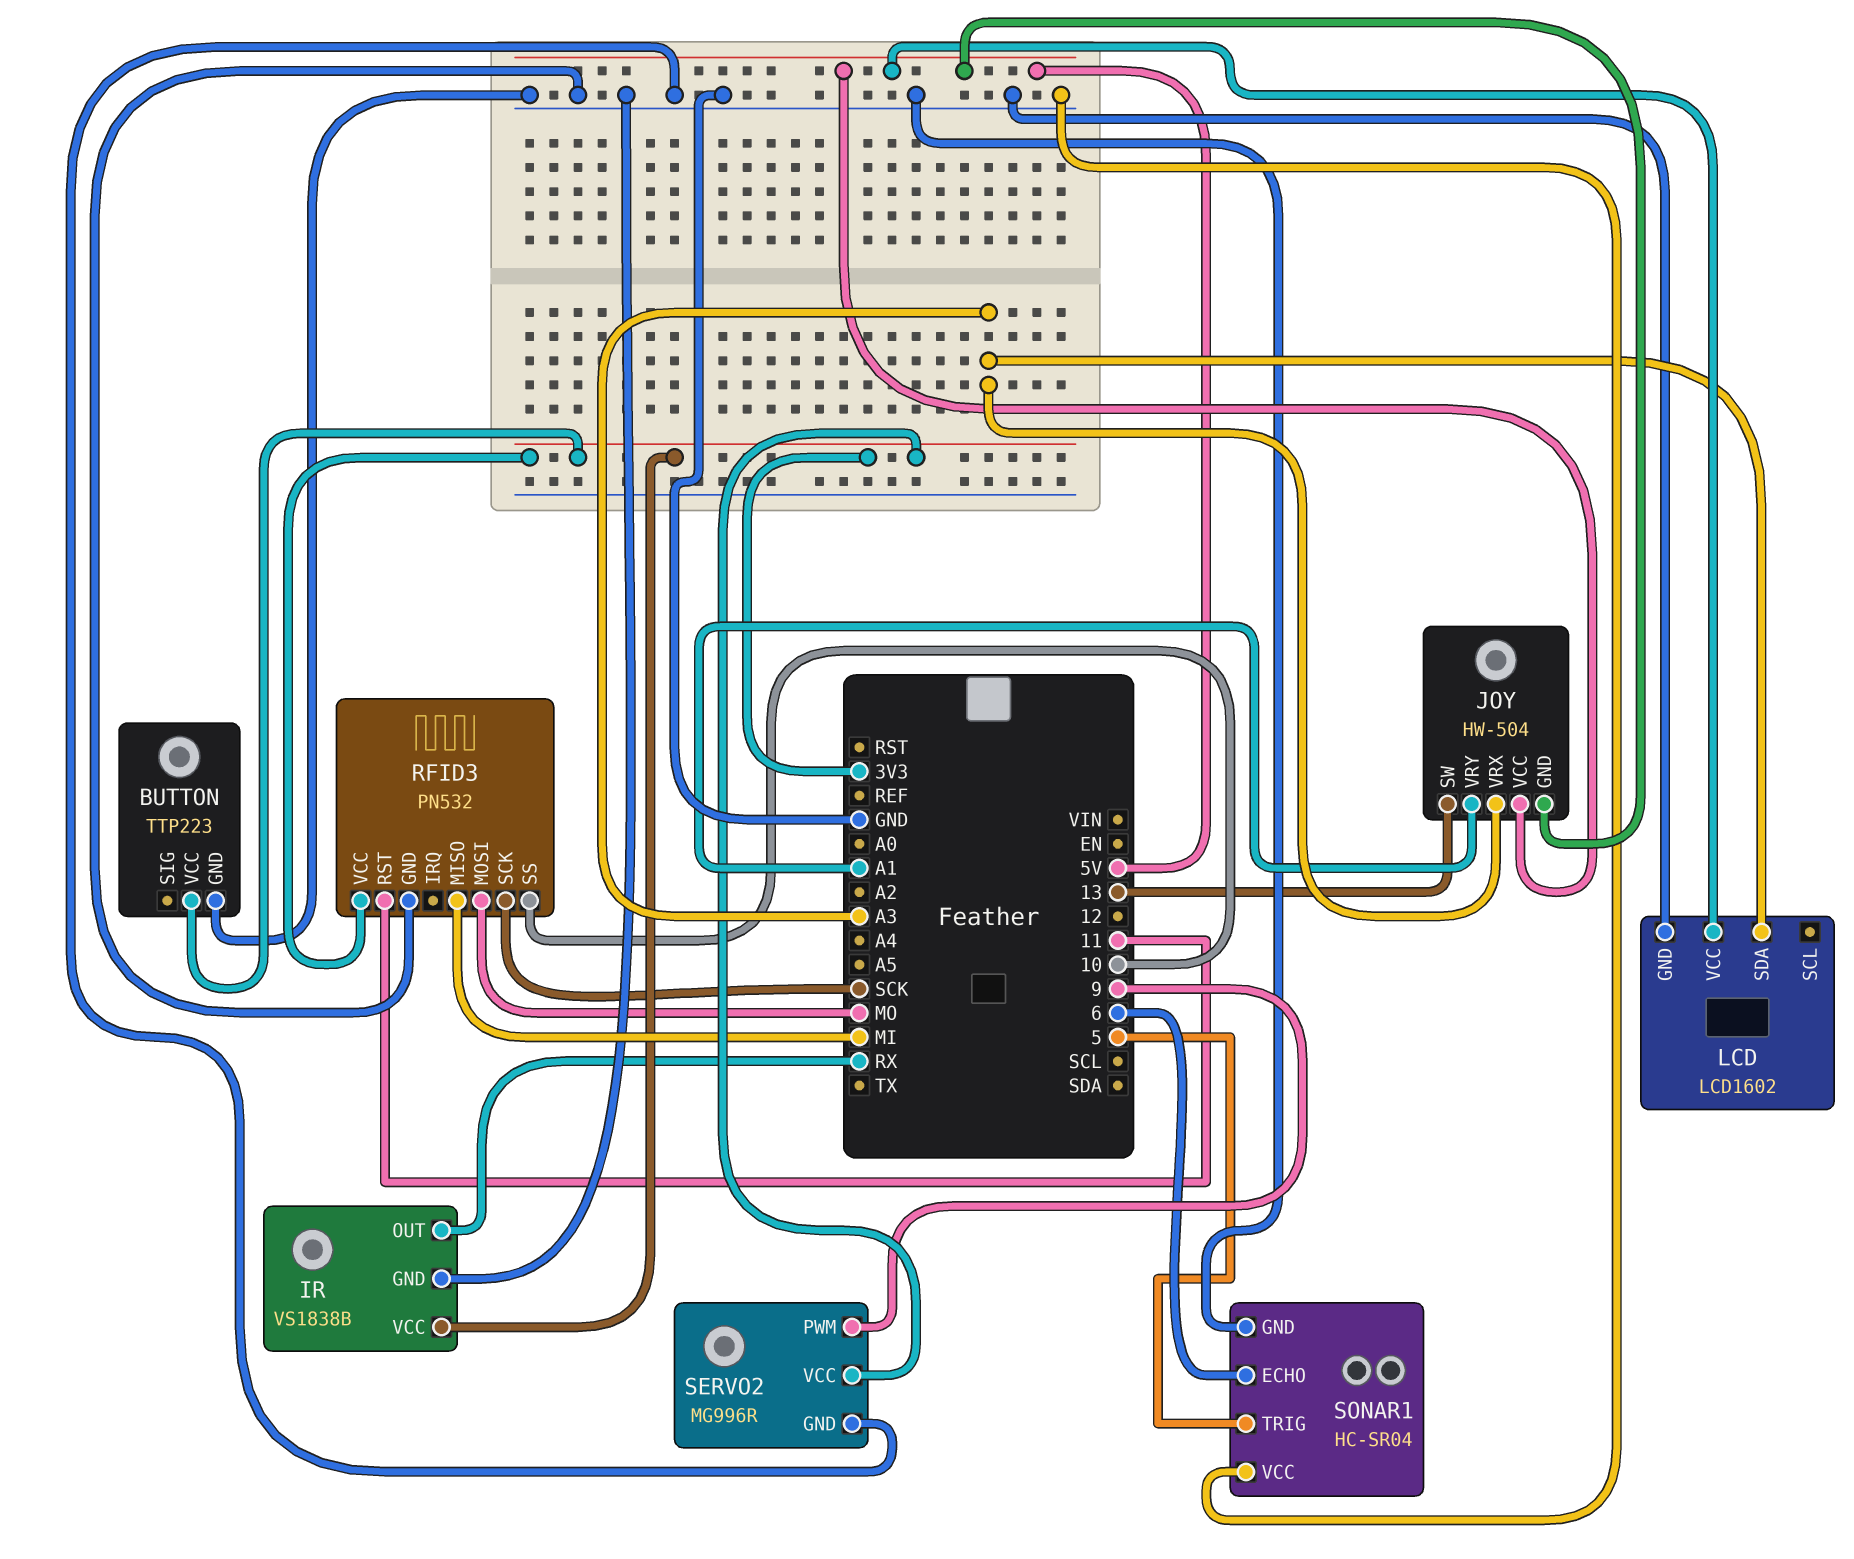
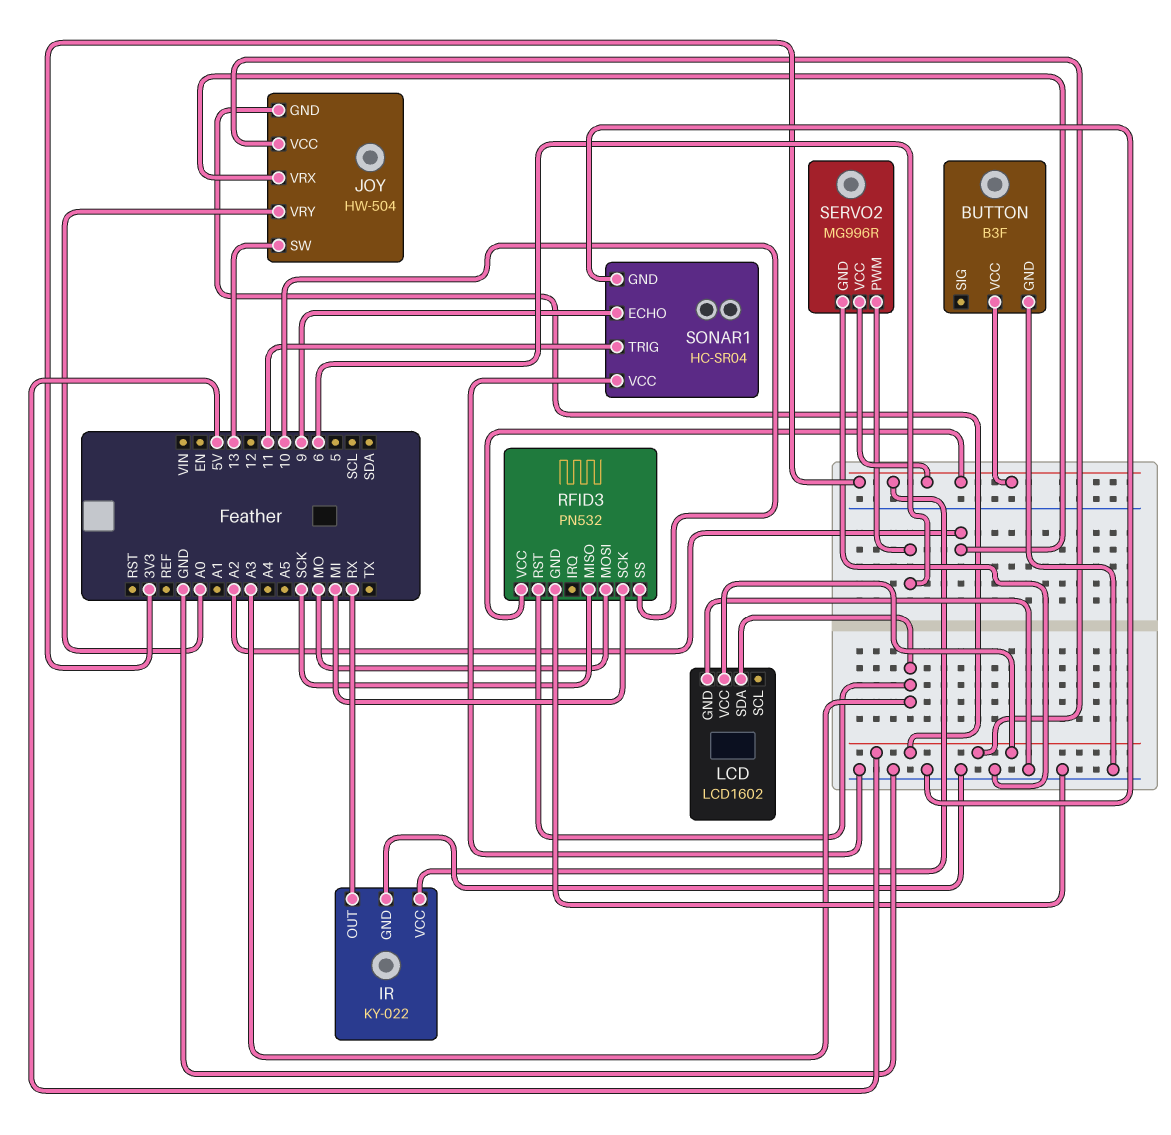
BUTTON: TTP223 -> B3F
IR: VS1838B -> KY-022
JOY pin VRX: A3 -> A2
JOY pin VRY: A1 -> A0
RFID3 pin MISO: MI -> SCK
RFID3 pin RST: 11 -> A3
RFID3 pin SCK: SCK -> MI
SERVO2 pin PWM: 9 -> 6
SONAR1 pin ECHO: 6 -> 9
SONAR1 pin TRIG: 5 -> 11

